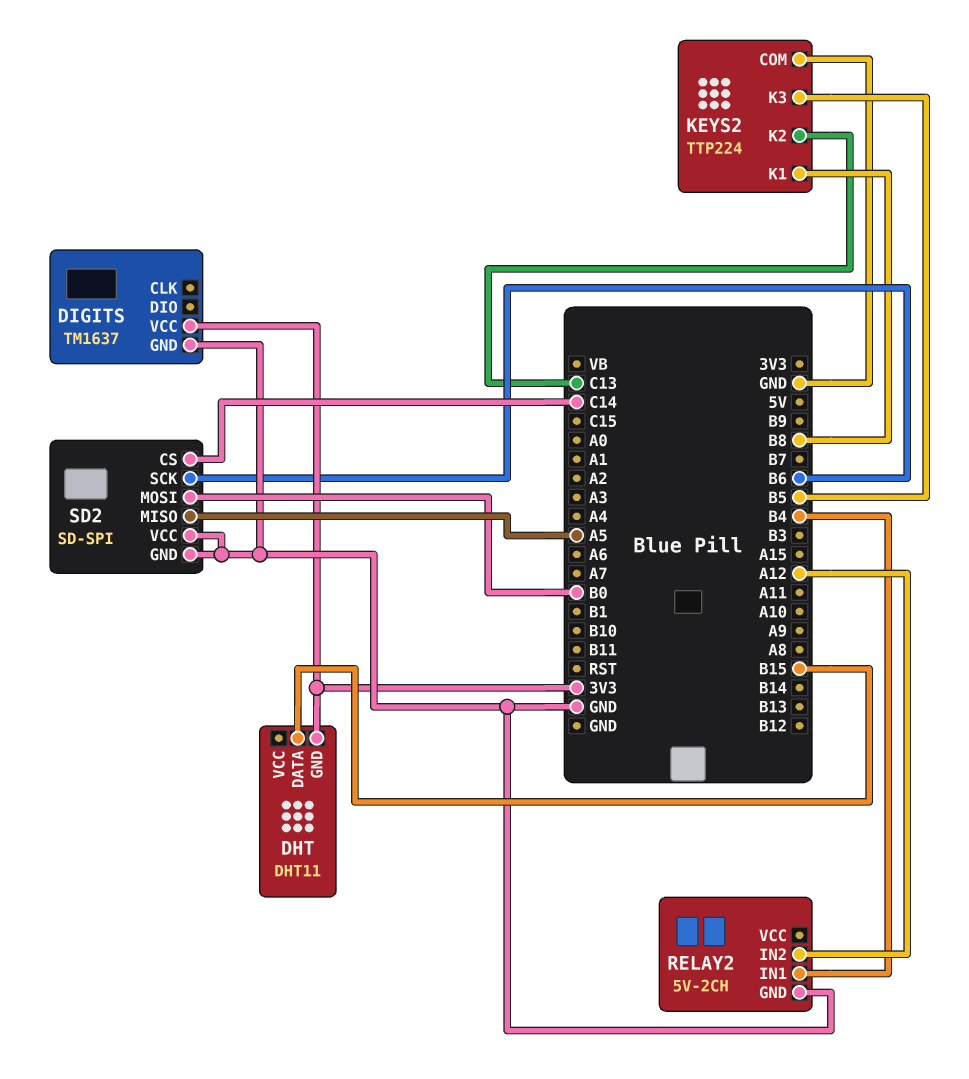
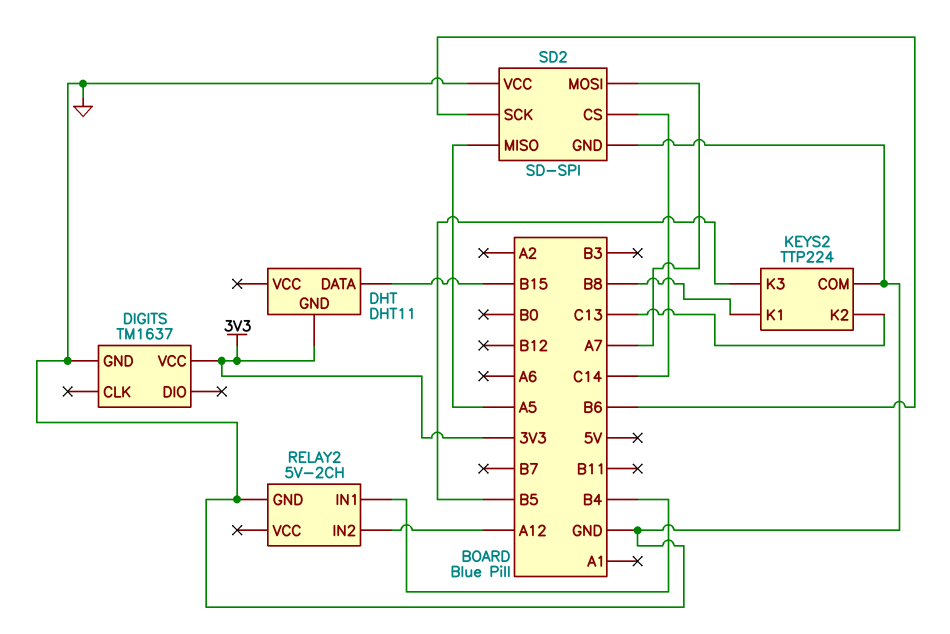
SD2 pin MOSI: B0 -> A7

